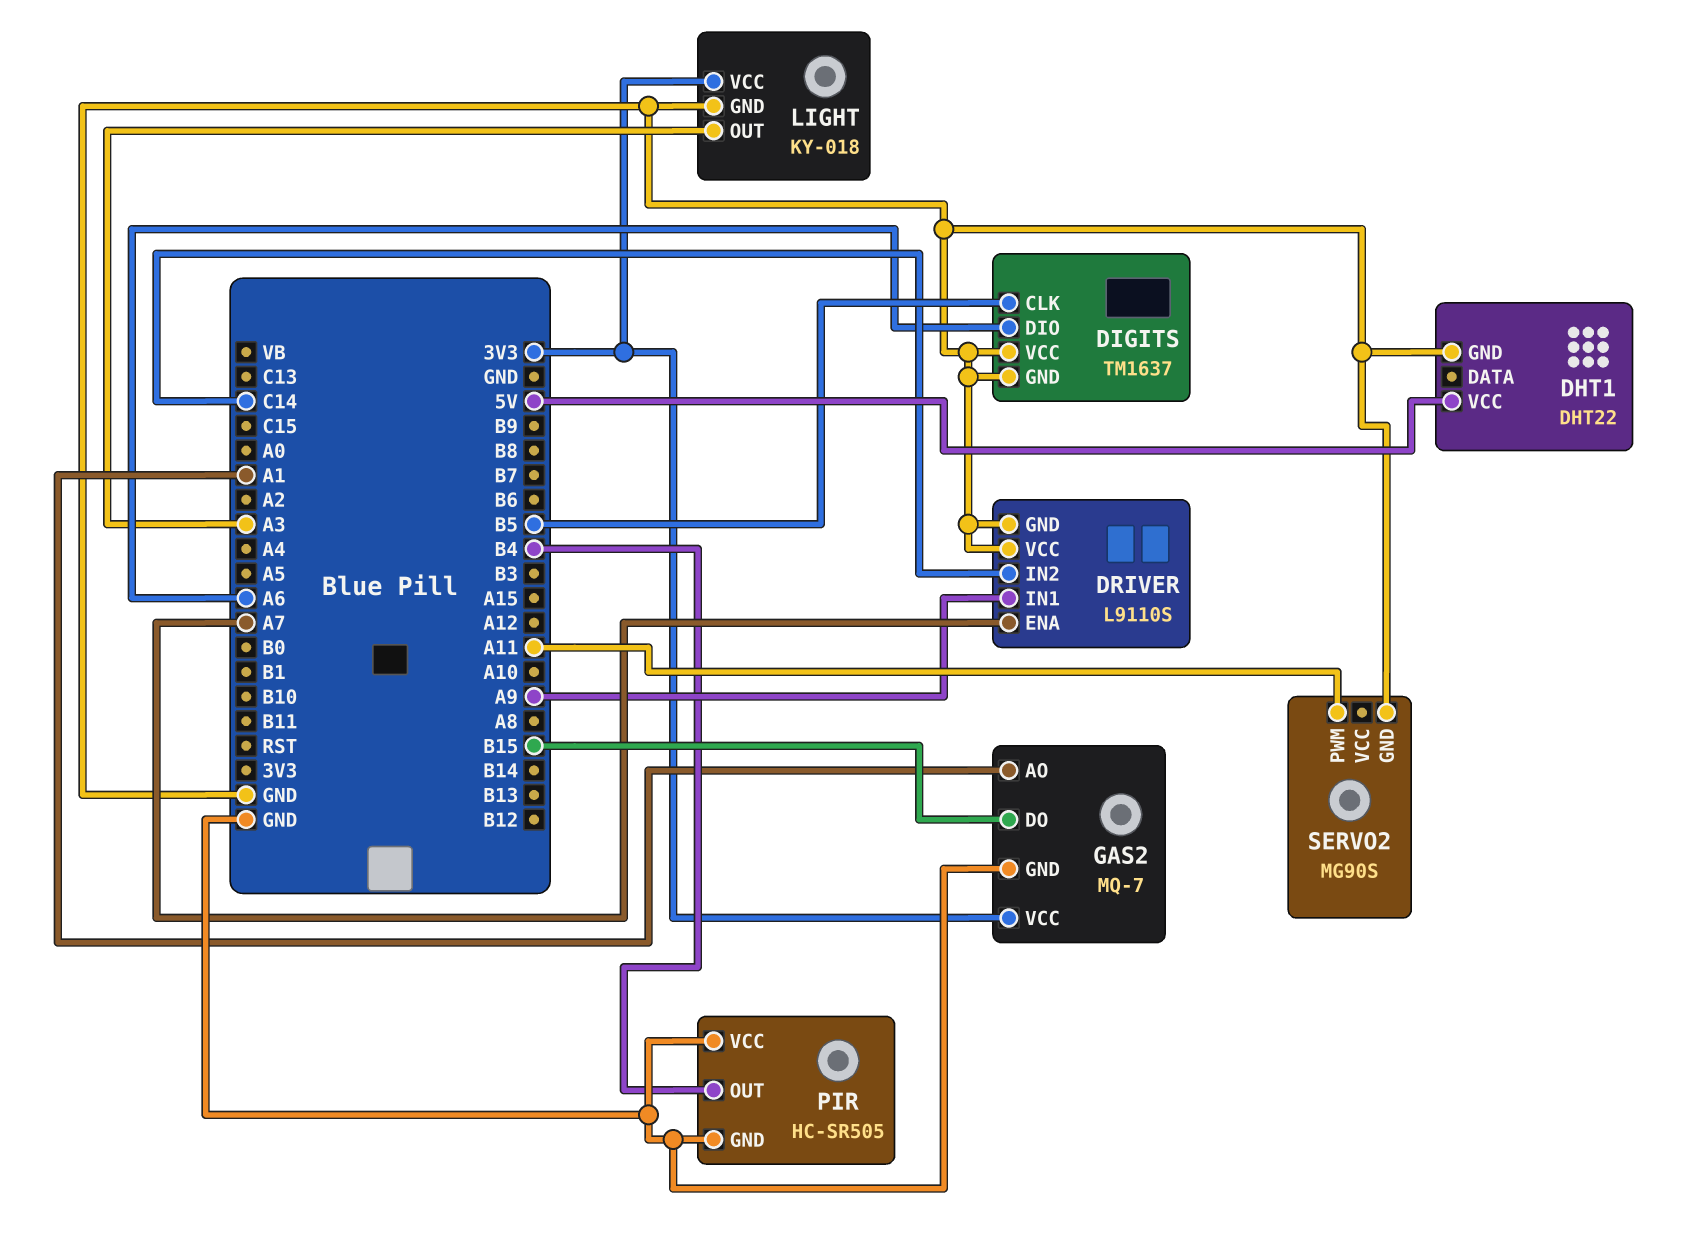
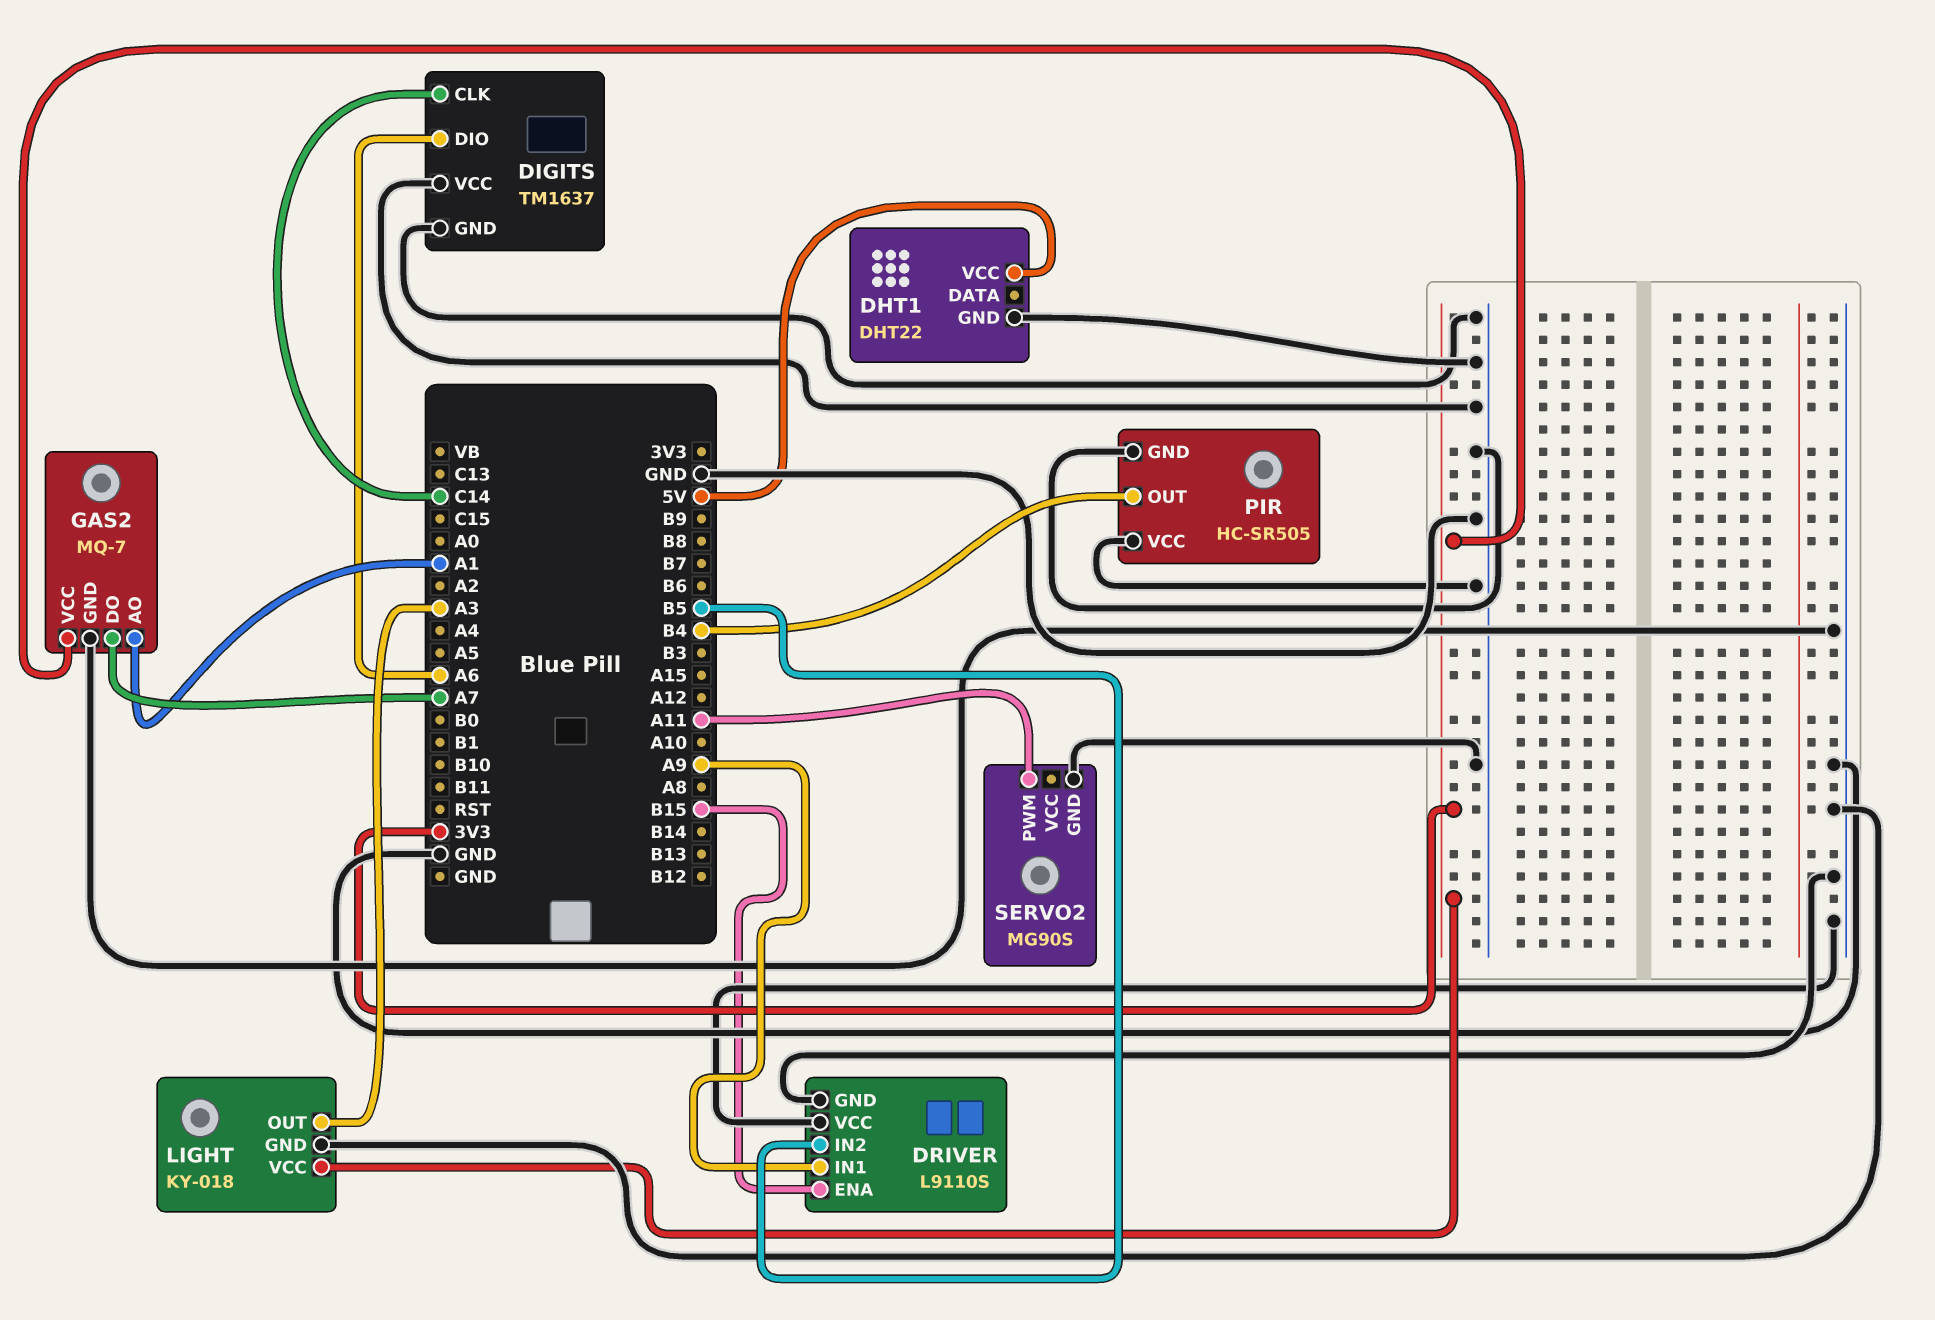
DIGITS pin CLK: B5 -> C14
DRIVER pin ENA: A7 -> B15
DRIVER pin IN2: C14 -> B5
GAS2 pin DO: B15 -> A7

